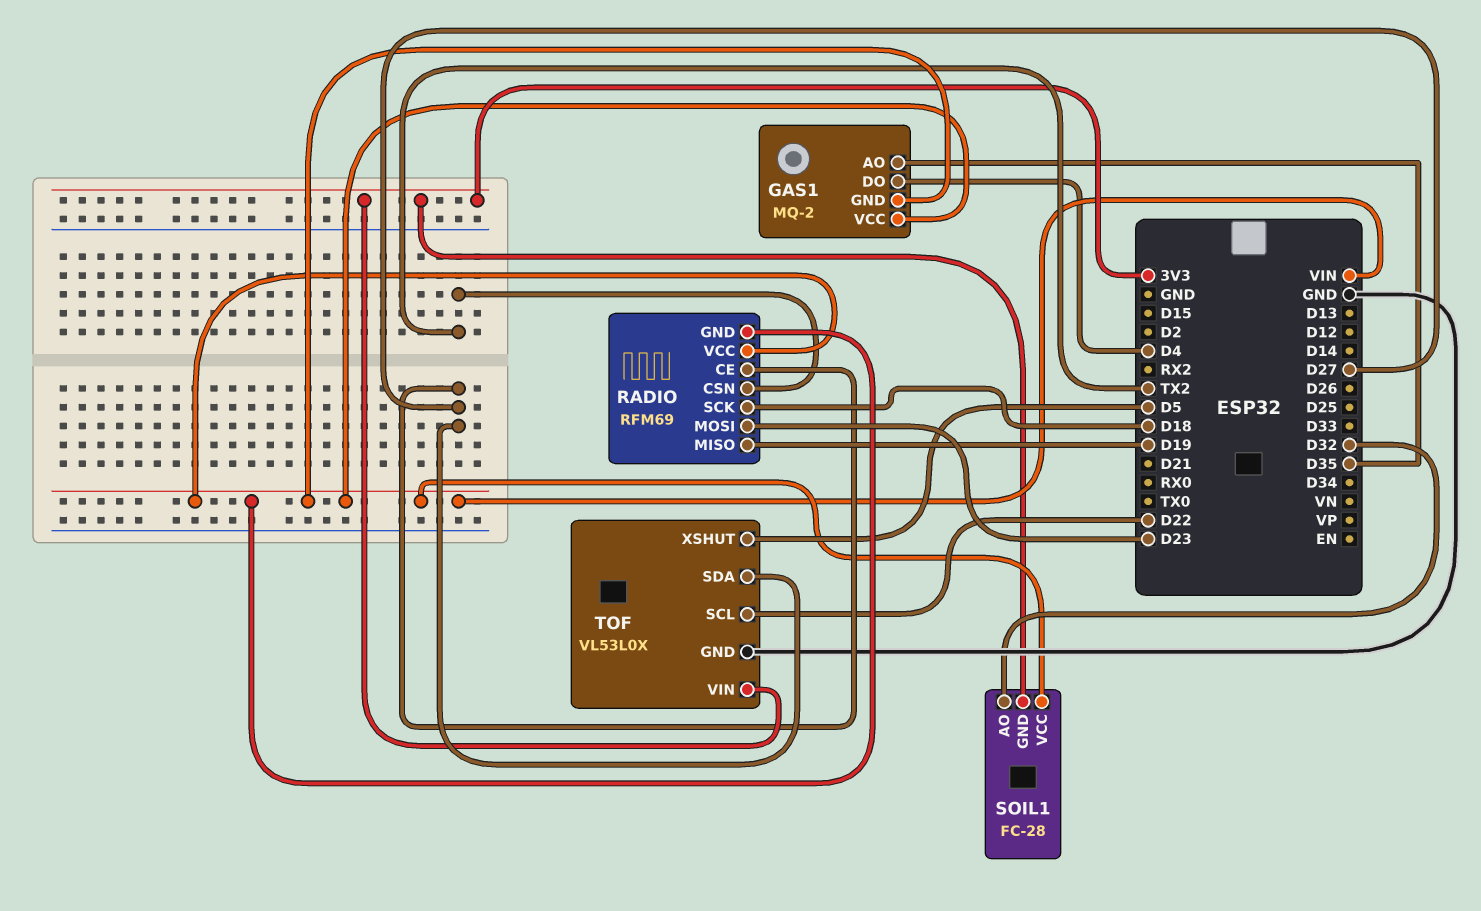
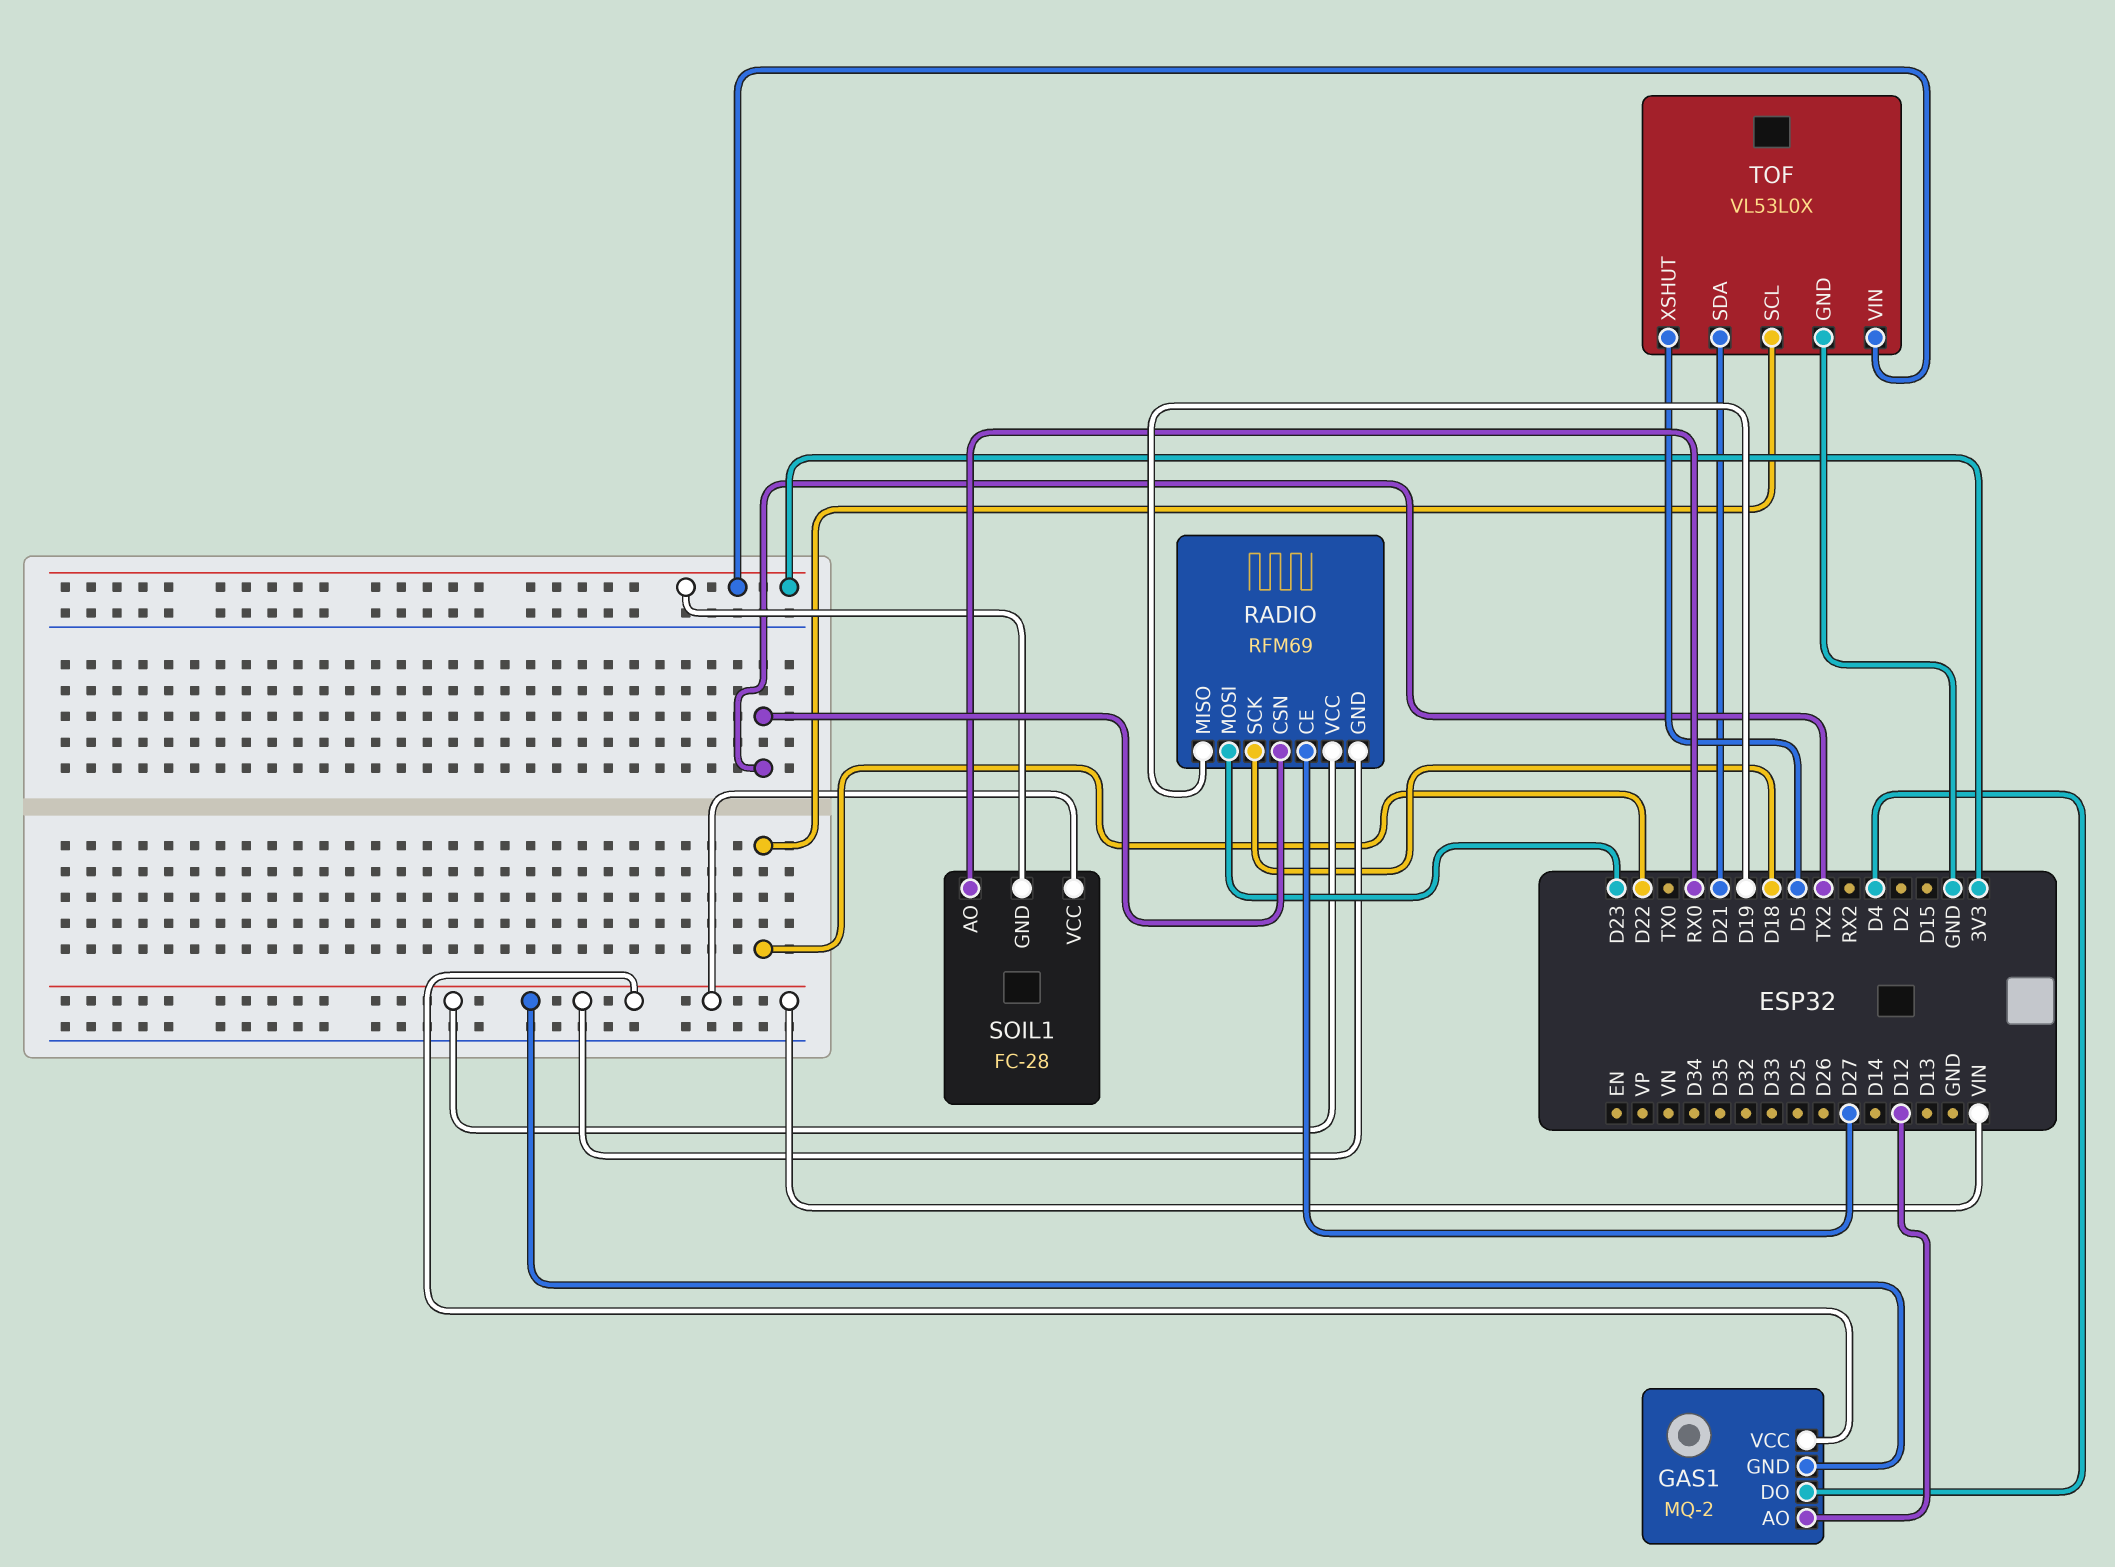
GAS1 pin AO: D35 -> D12
SOIL1 pin AO: D32 -> RX0
TOF pin SDA: D27 -> D21

